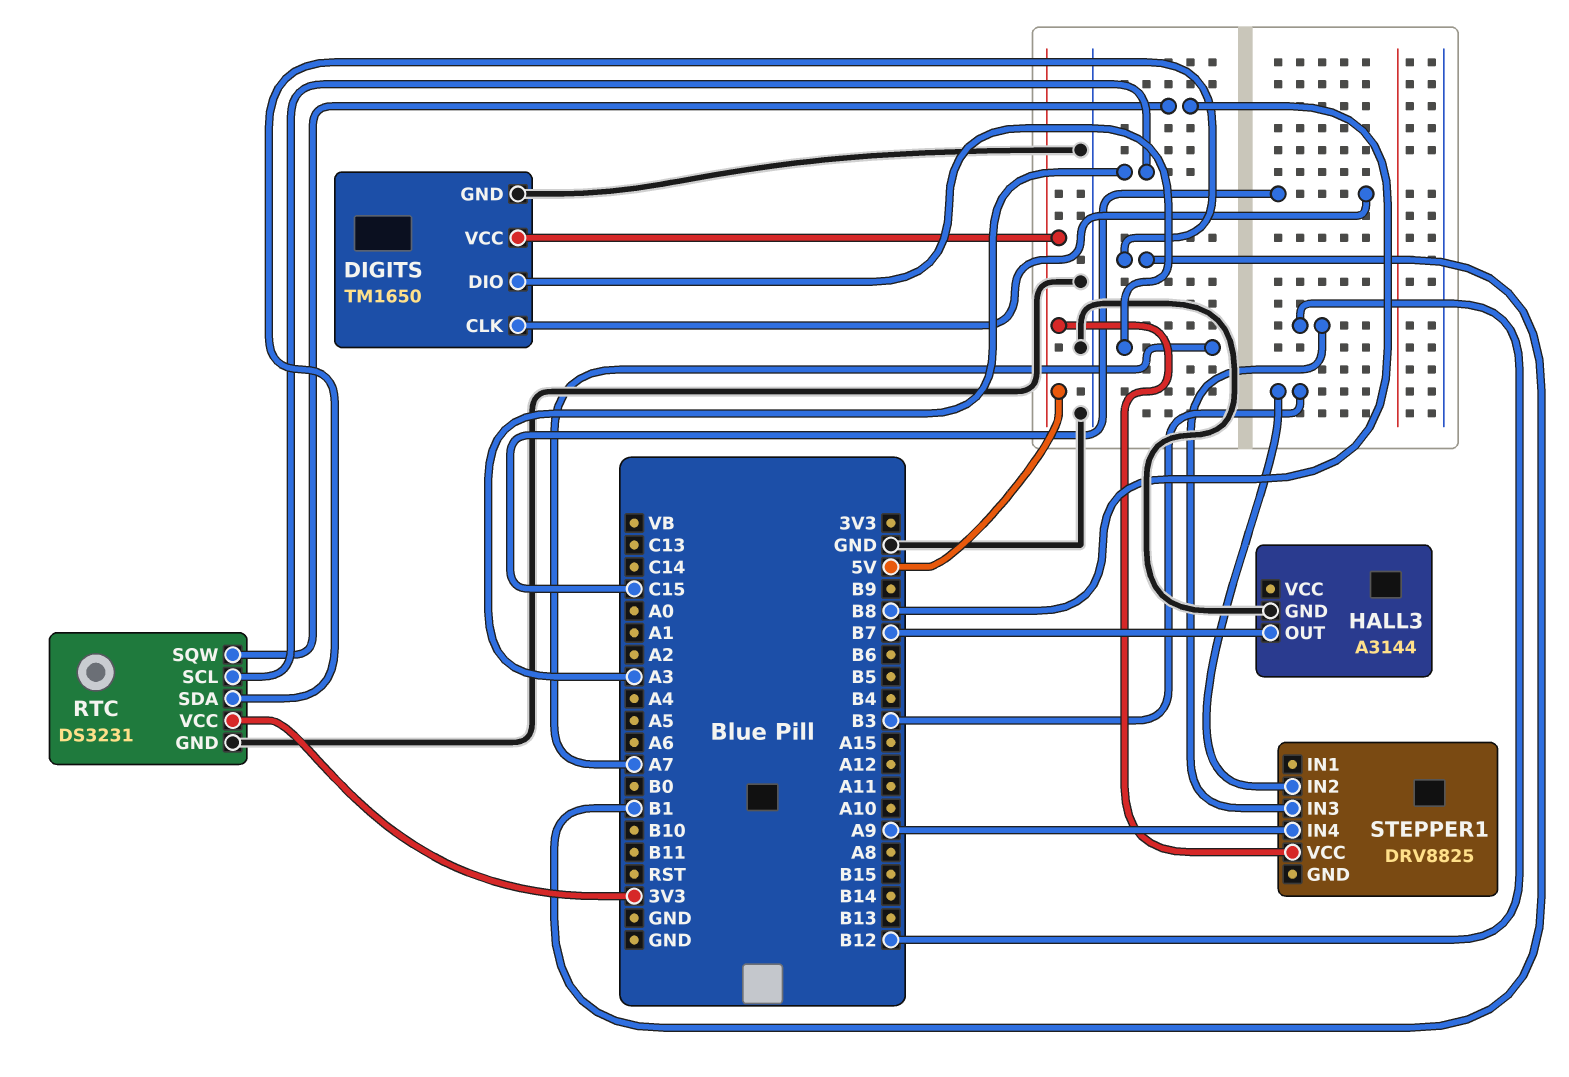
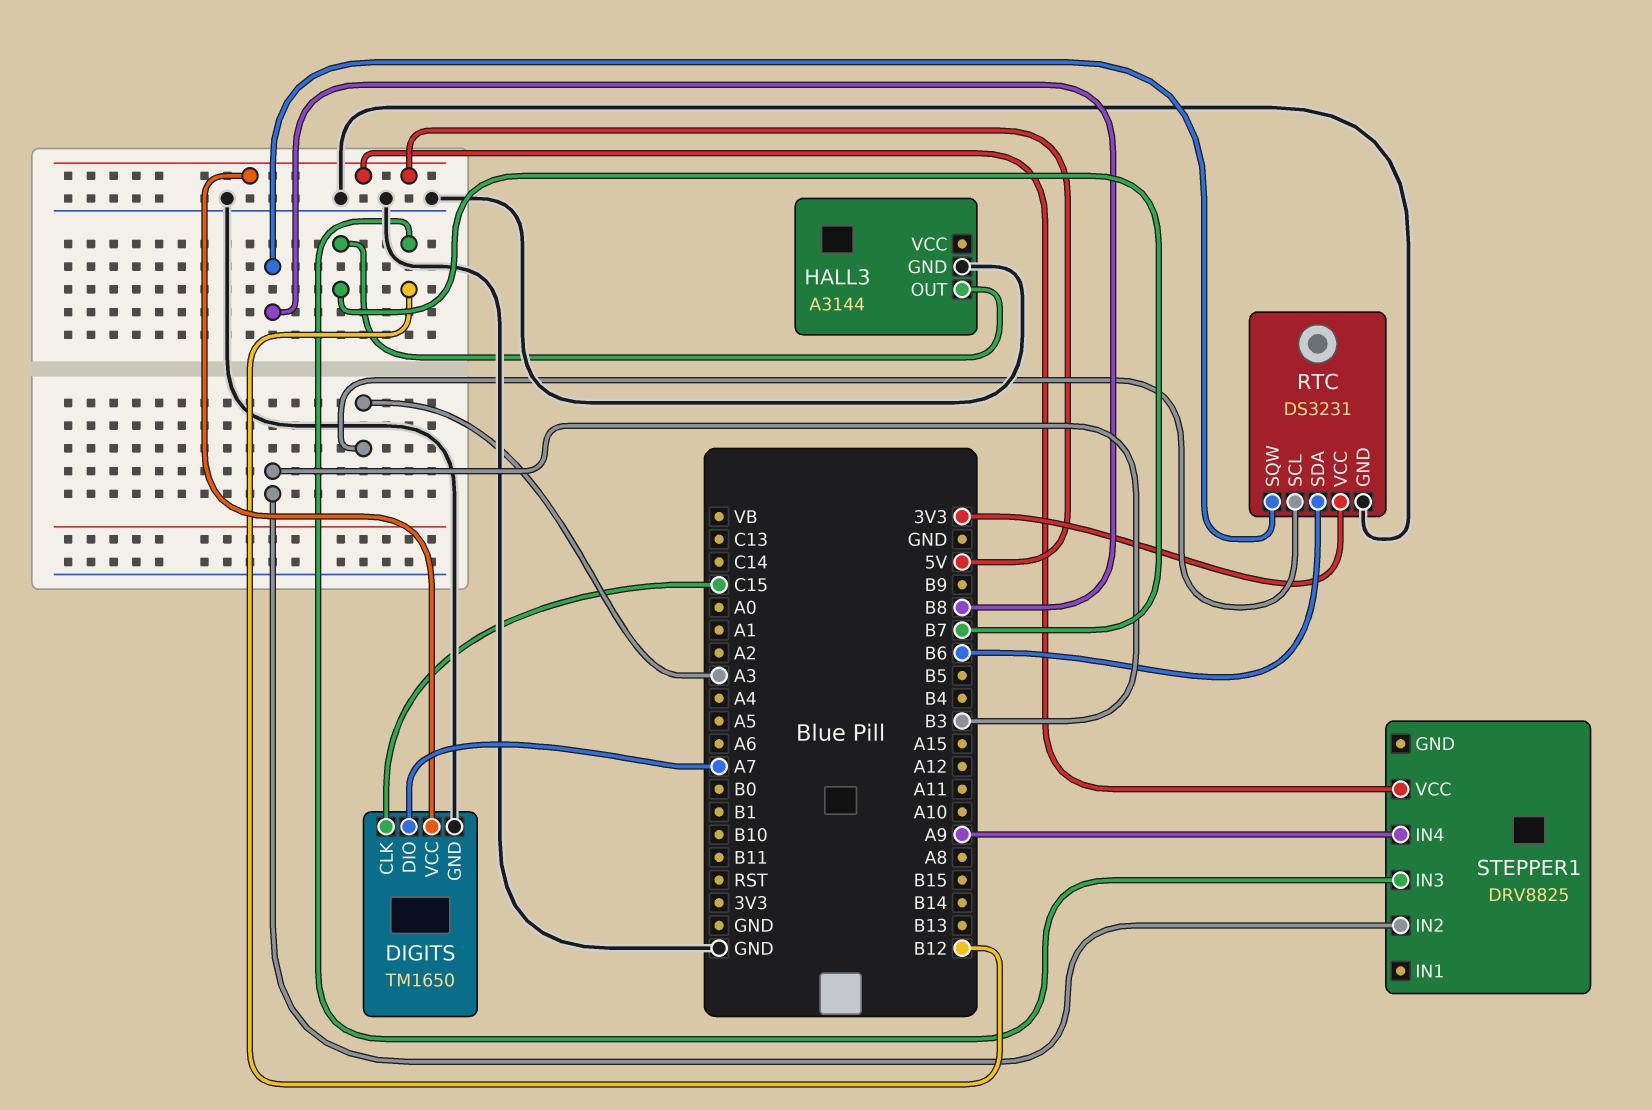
RTC pin SDA: B1 -> B6

